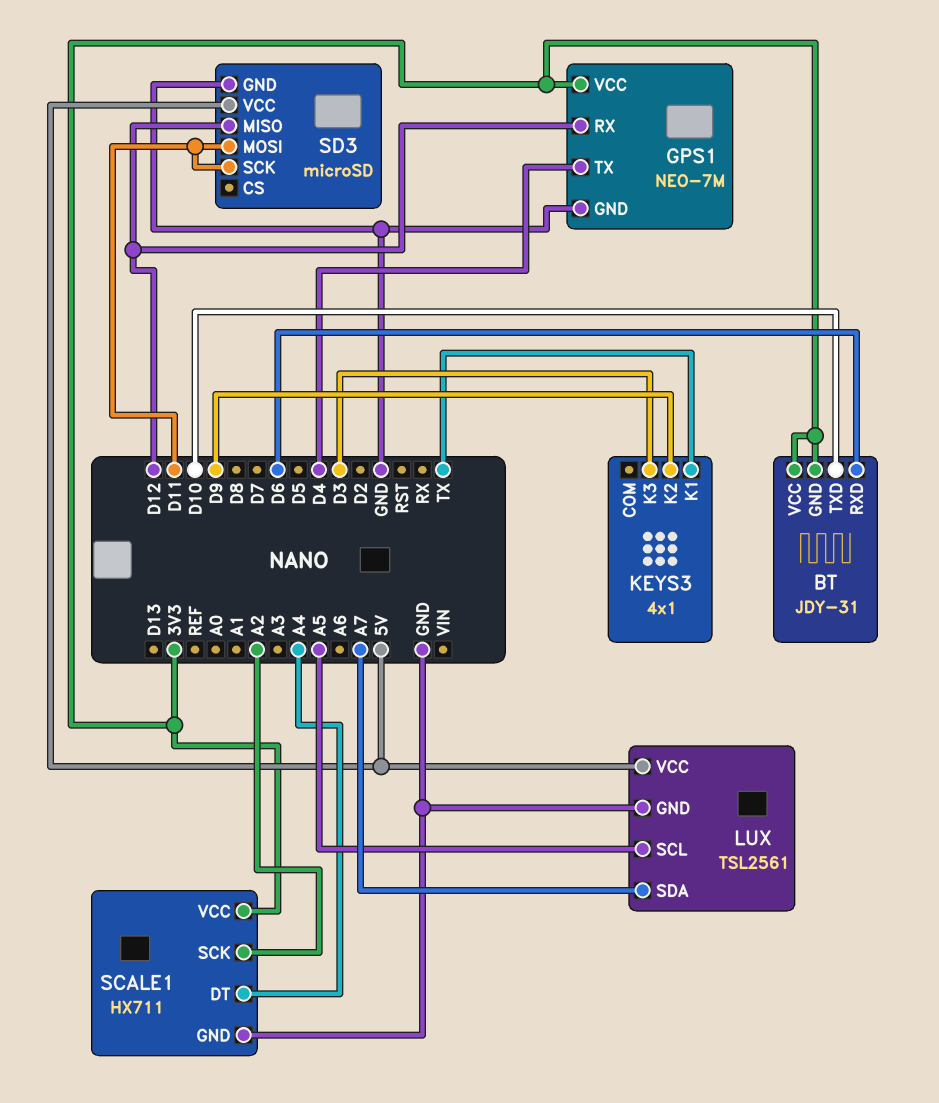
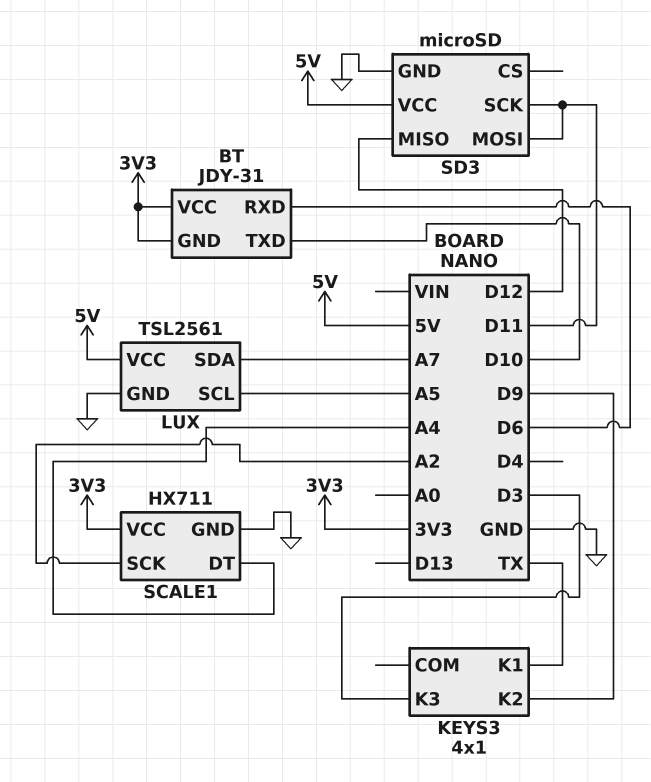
GPS1: NEO-7M -> none
GPS1 pin GND: GND -> none
GPS1 pin RX: D12 -> none
GPS1 pin TX: D4 -> none
GPS1 pin VCC: 3V3 -> none

